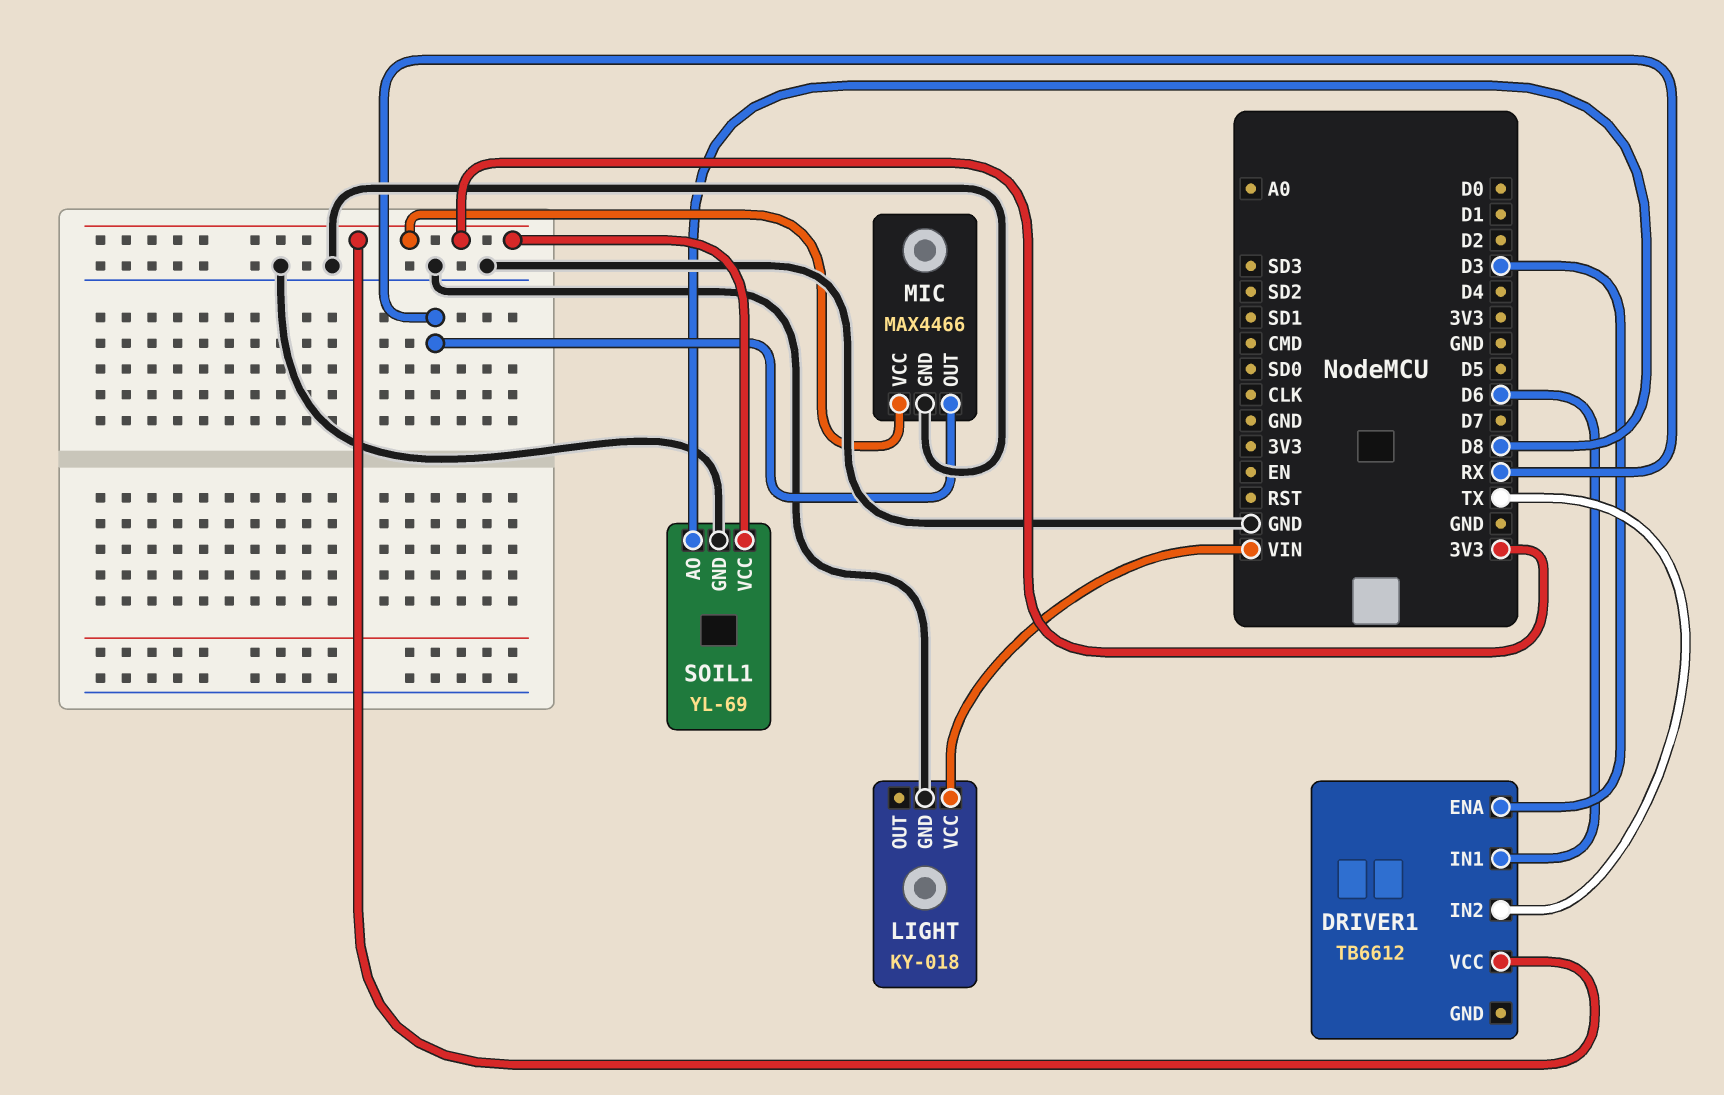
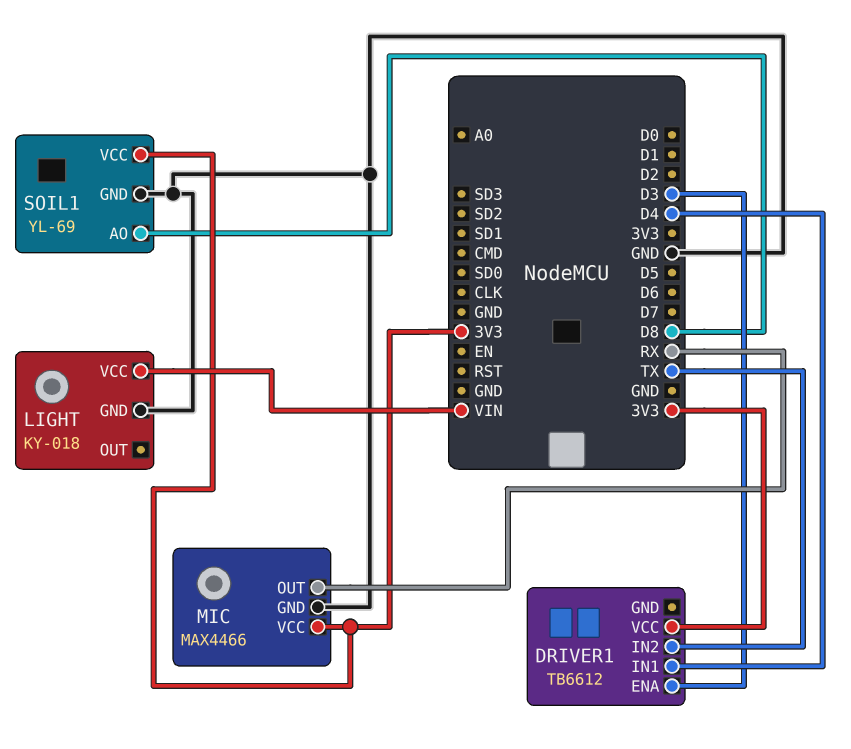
DRIVER1 pin IN1: D6 -> D4

